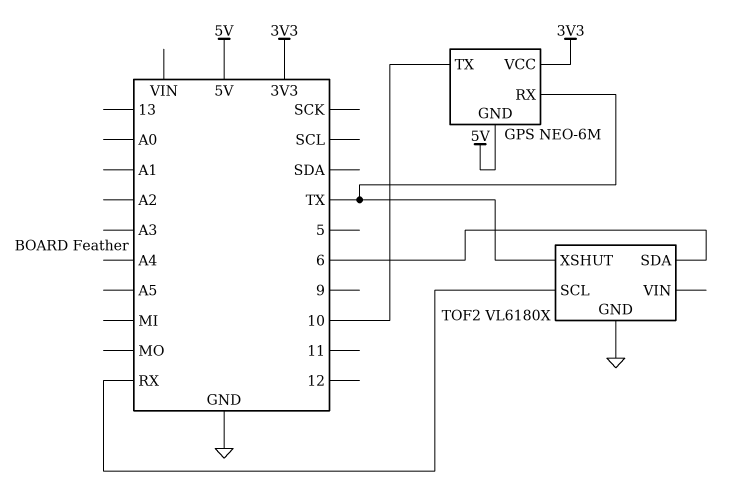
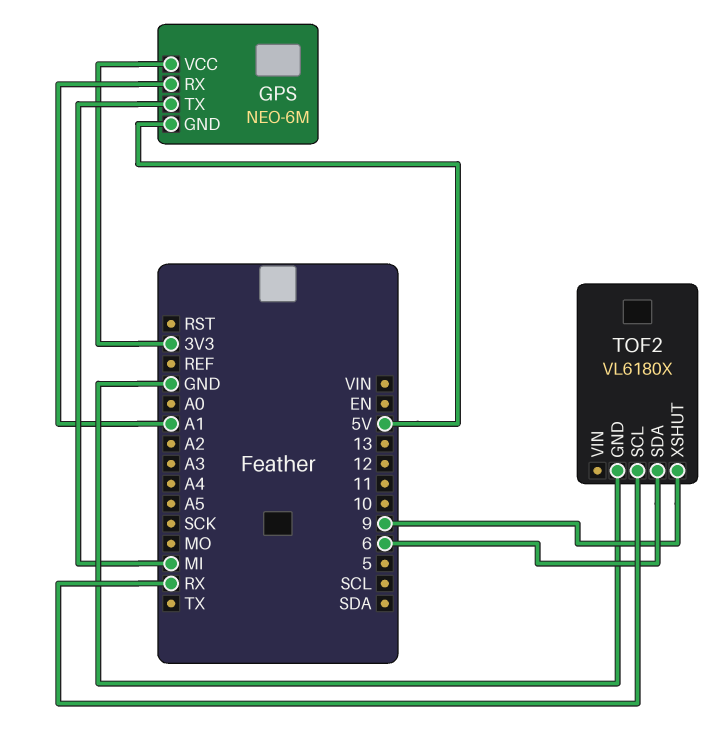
GPS pin RX: TX -> A1
GPS pin TX: 10 -> MI
TOF2 pin XSHUT: TX -> 9

